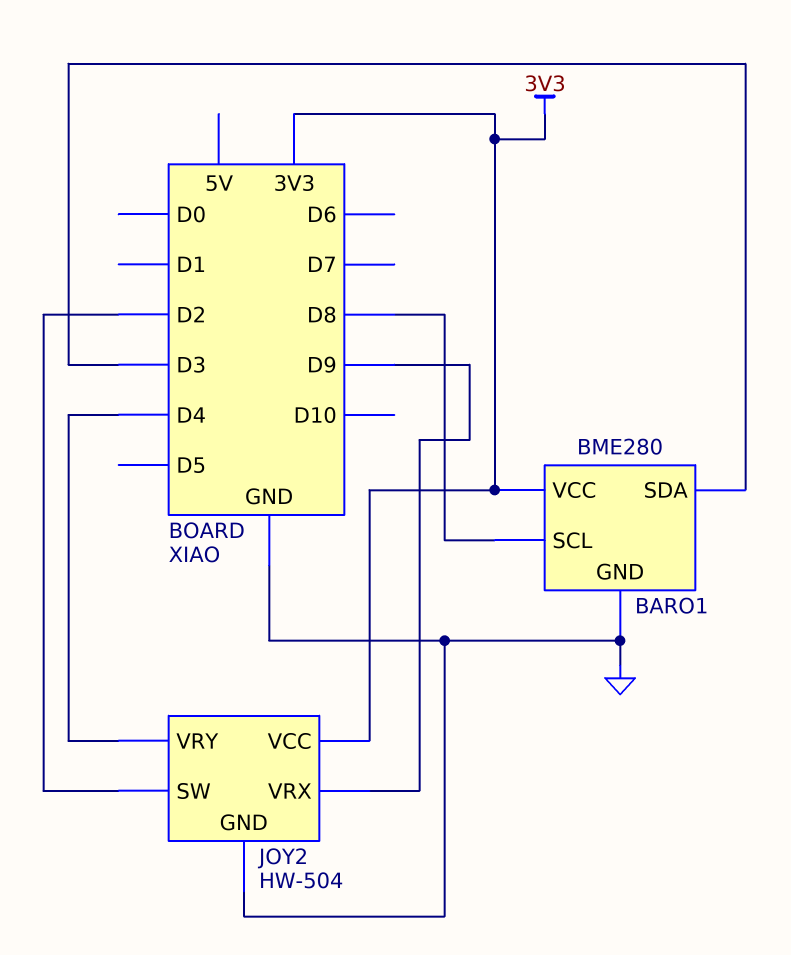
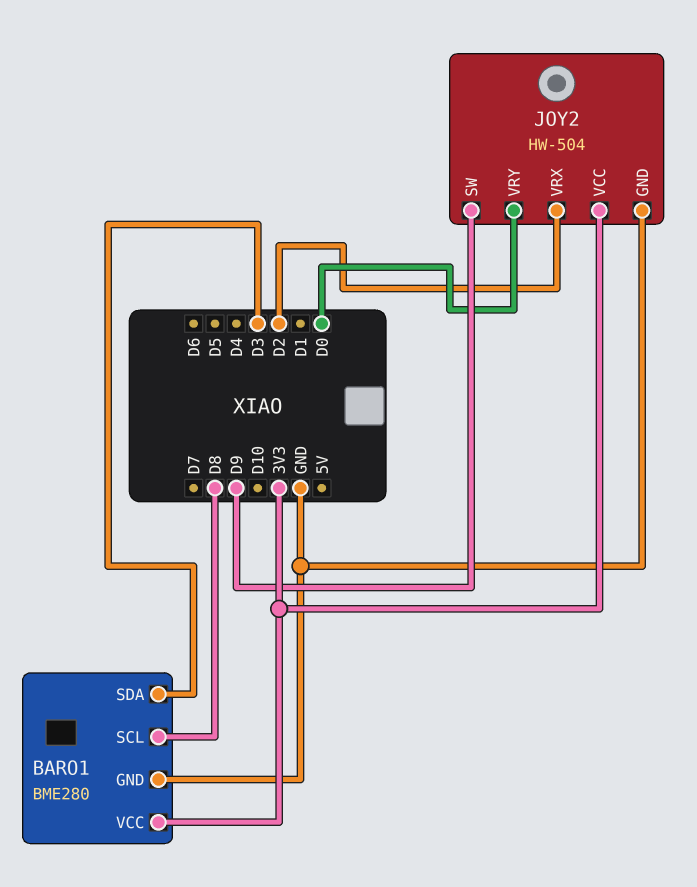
JOY2 pin SW: D2 -> D9
JOY2 pin VRX: D9 -> D2
JOY2 pin VRY: D4 -> D0

